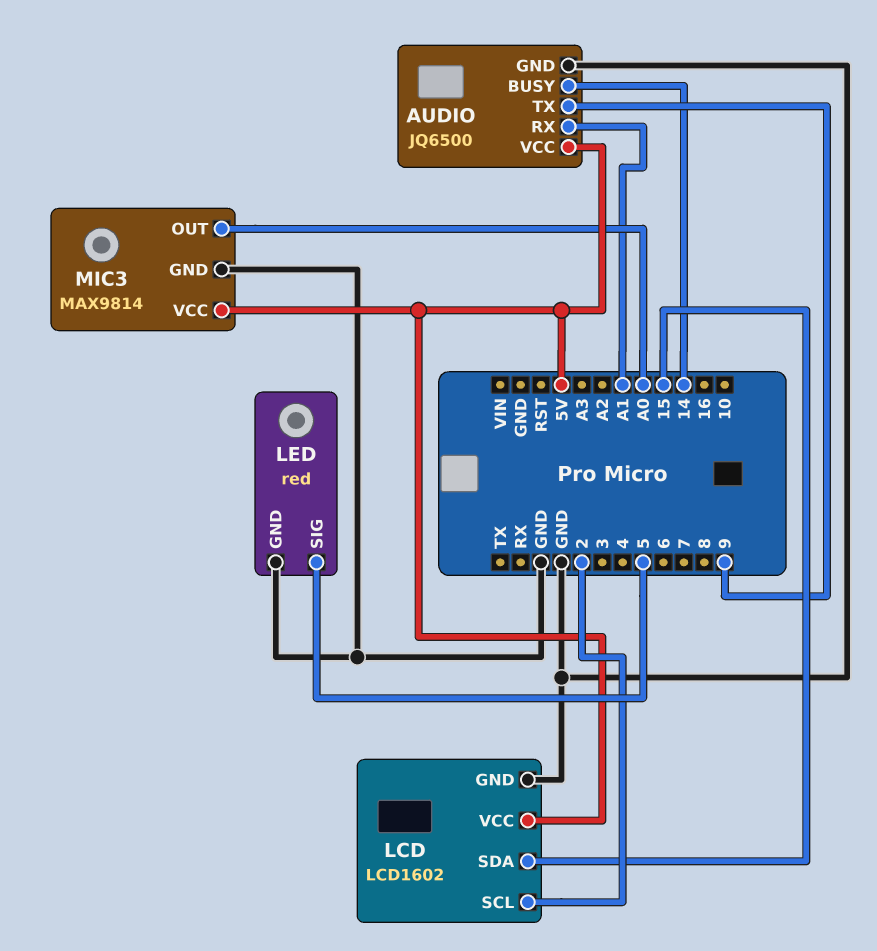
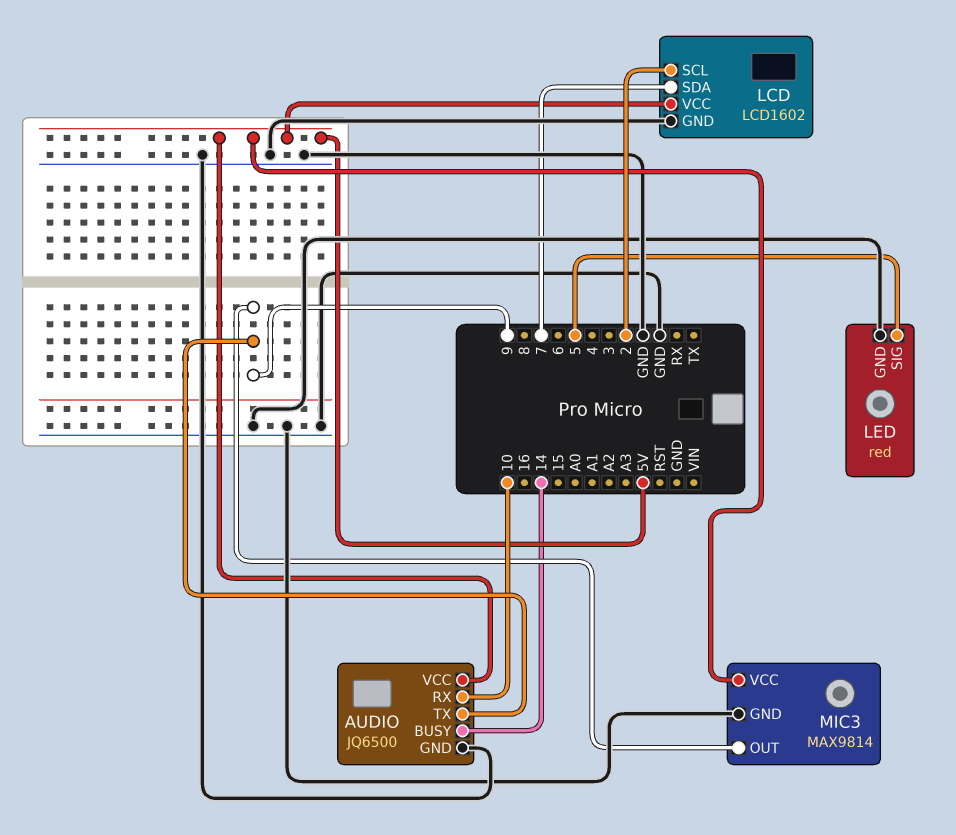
AUDIO pin RX: A1 -> 10
LCD pin SDA: 15 -> 7
MIC3 pin OUT: A0 -> 9

